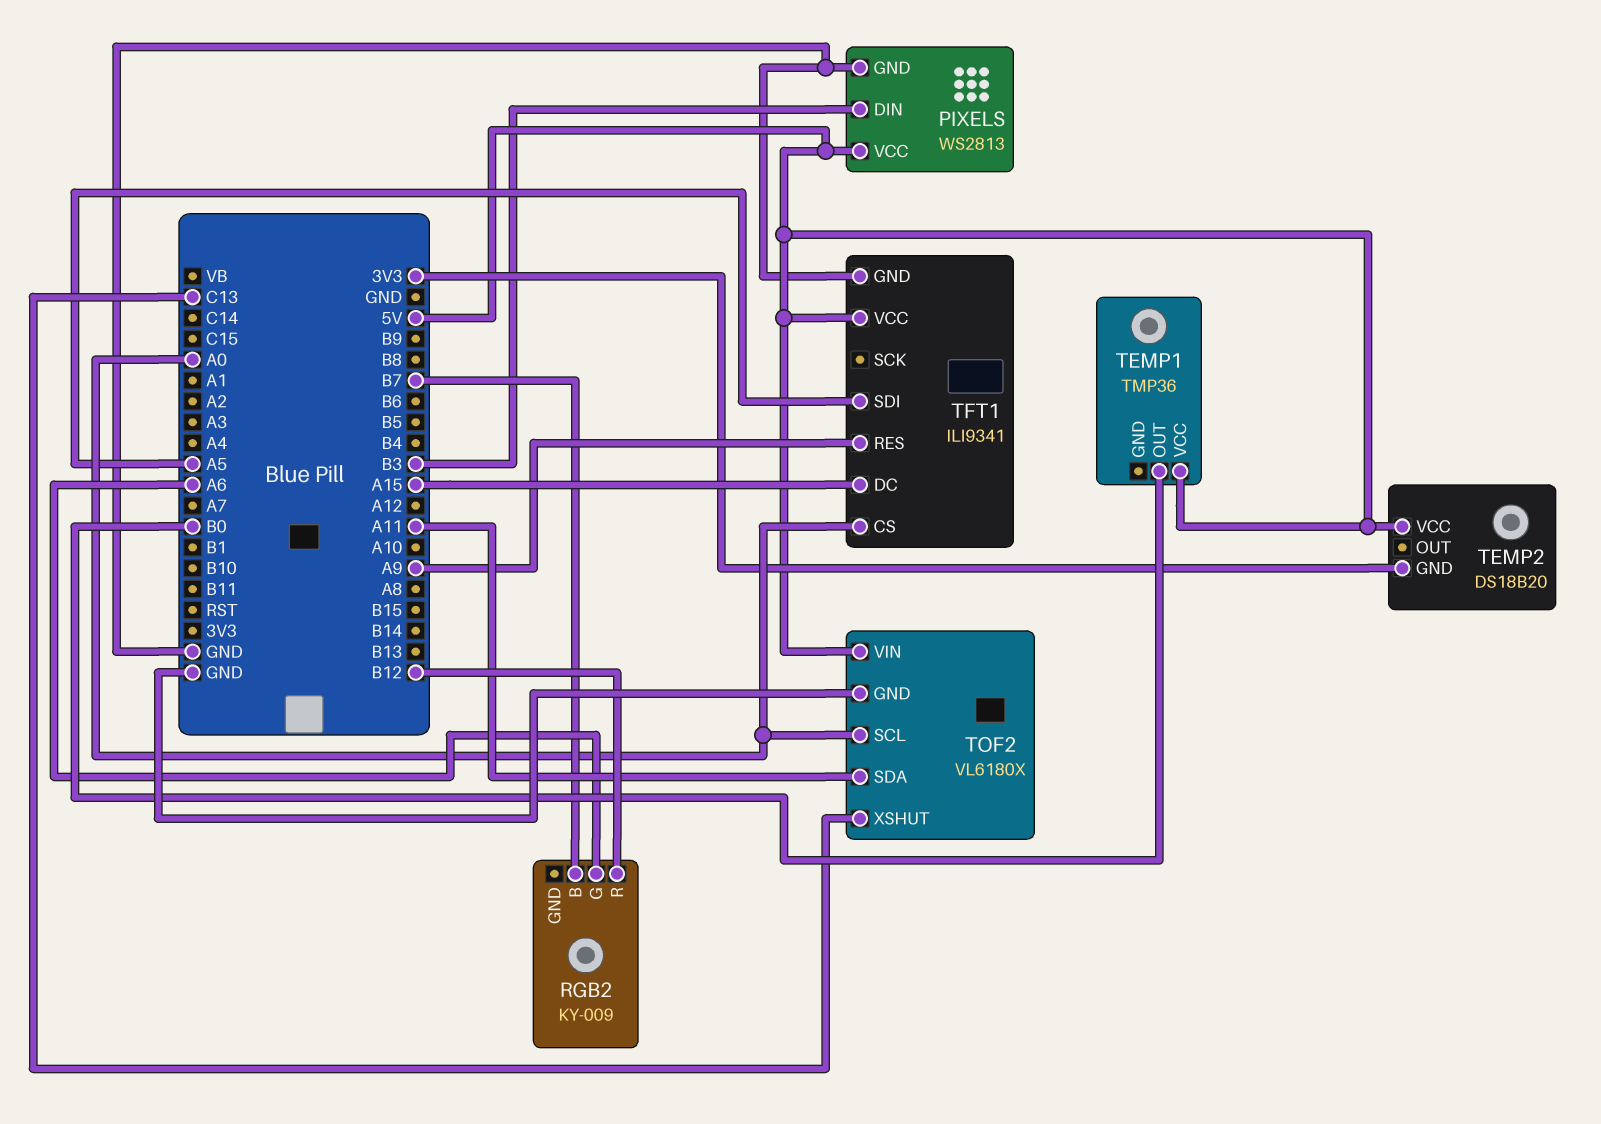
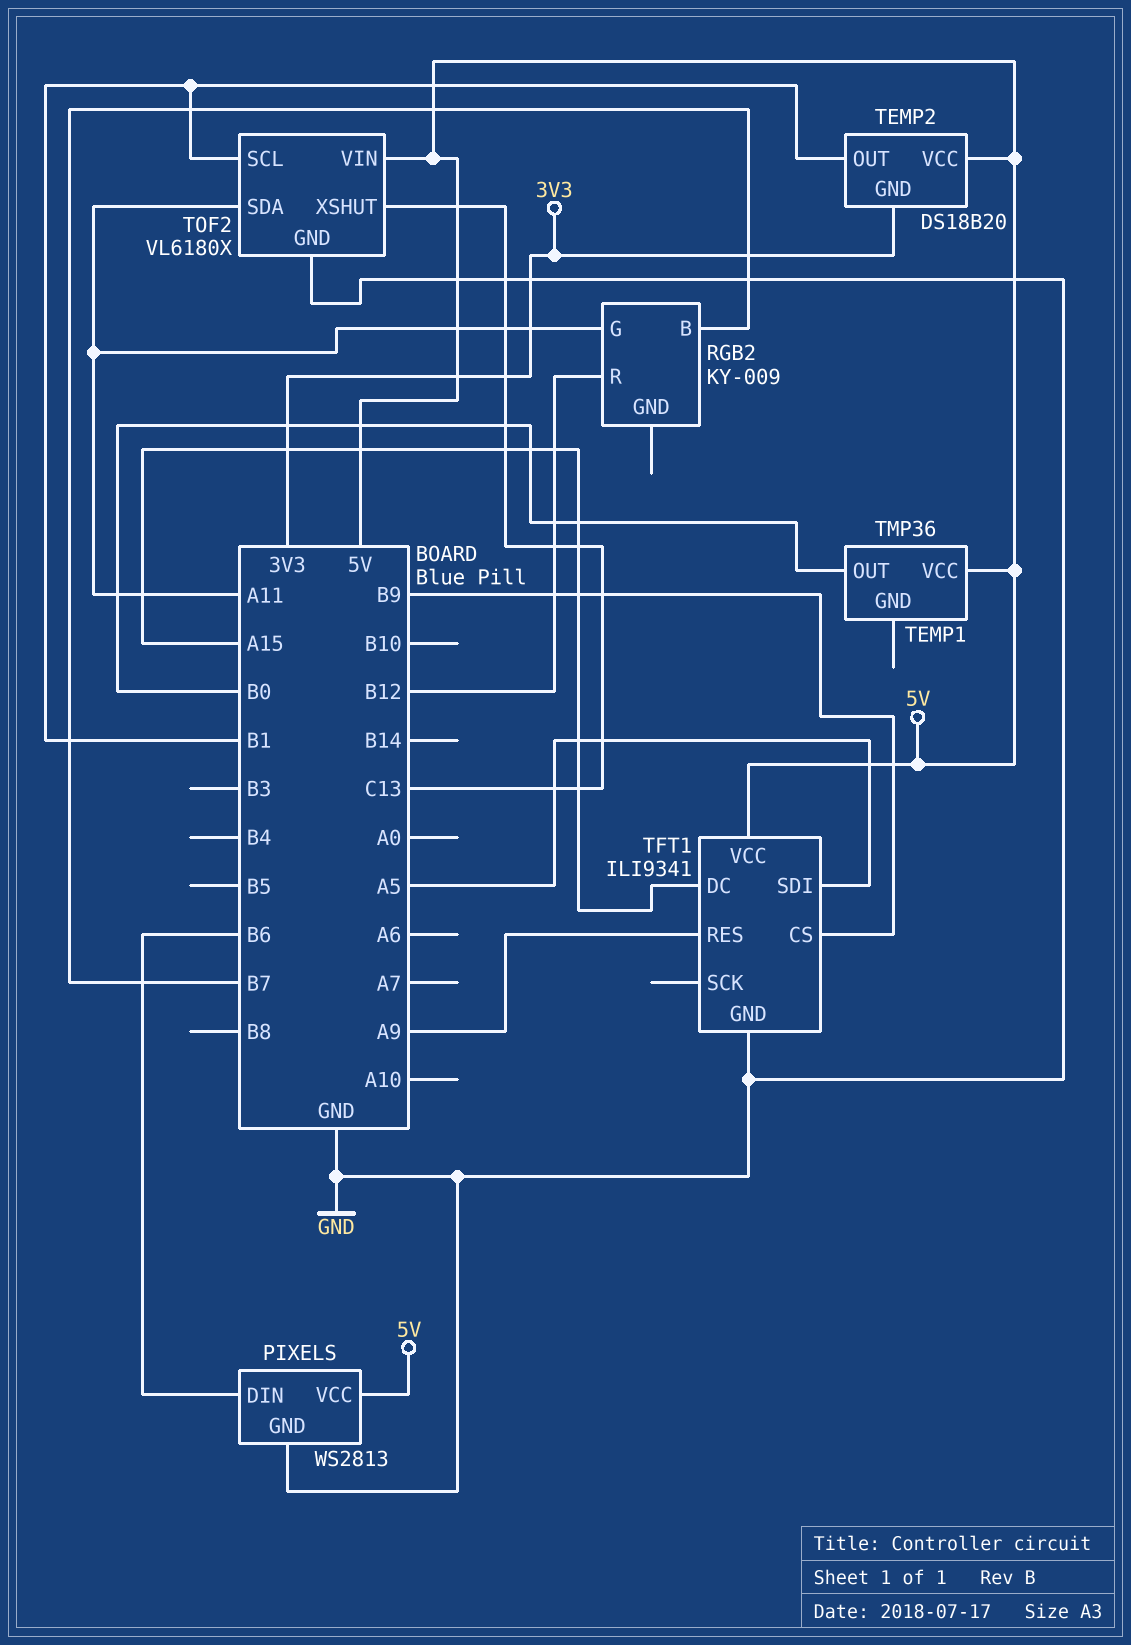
PIXELS pin DIN: B3 -> B6
RGB2 pin G: A6 -> A11
TEMP2 pin OUT: none -> B1
TFT1 pin CS: A0 -> B9
TOF2 pin SCL: A0 -> B1

